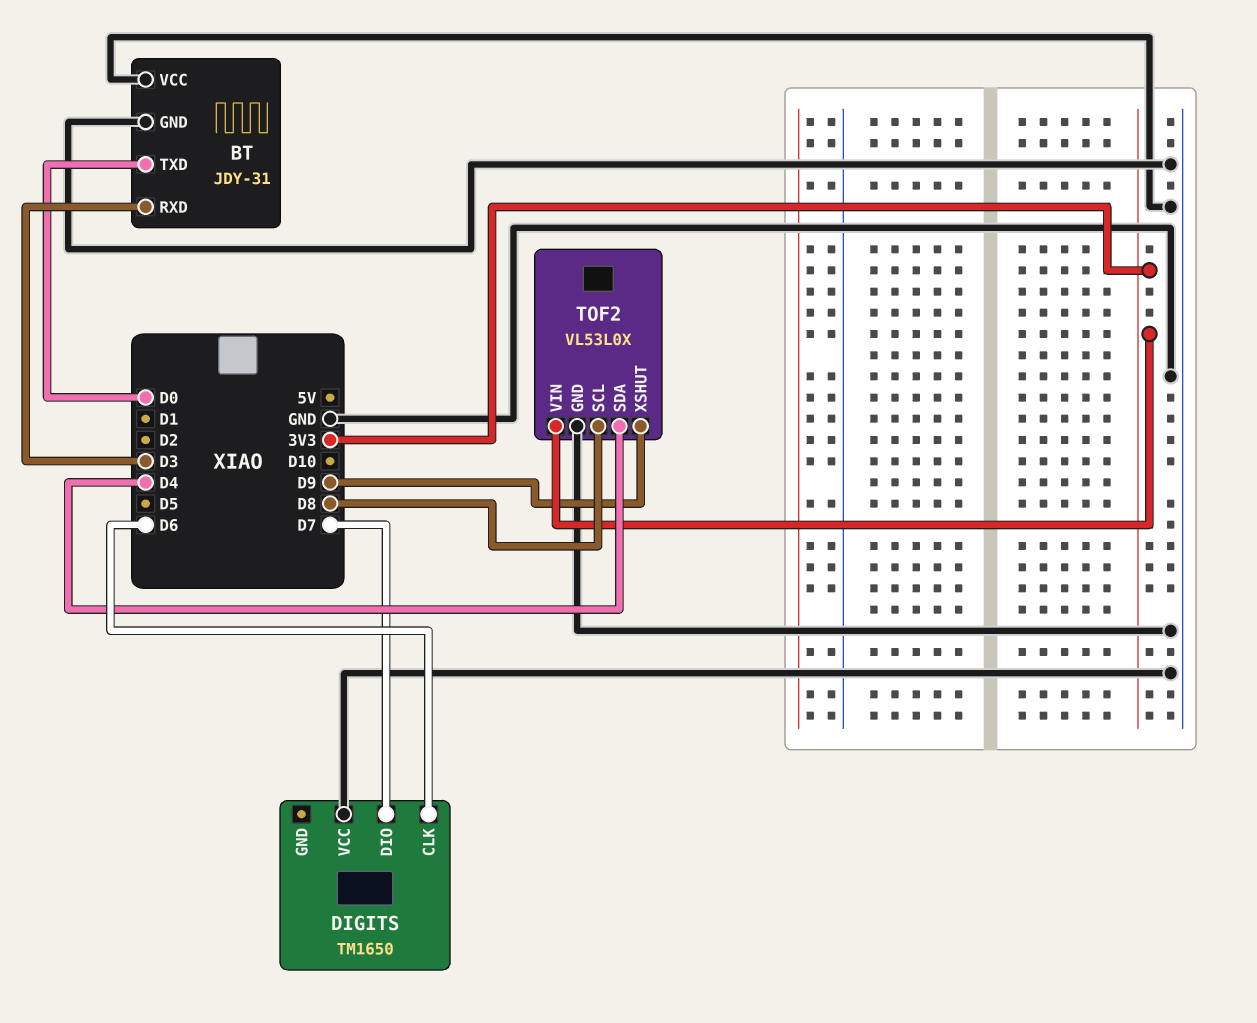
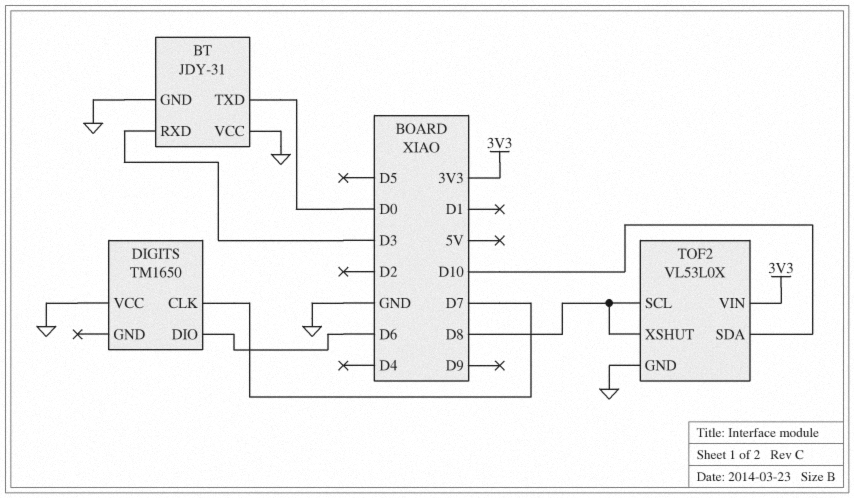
DIGITS pin CLK: D6 -> D7
DIGITS pin DIO: D7 -> D6
TOF2 pin SDA: D4 -> D10
TOF2 pin XSHUT: D9 -> D8

